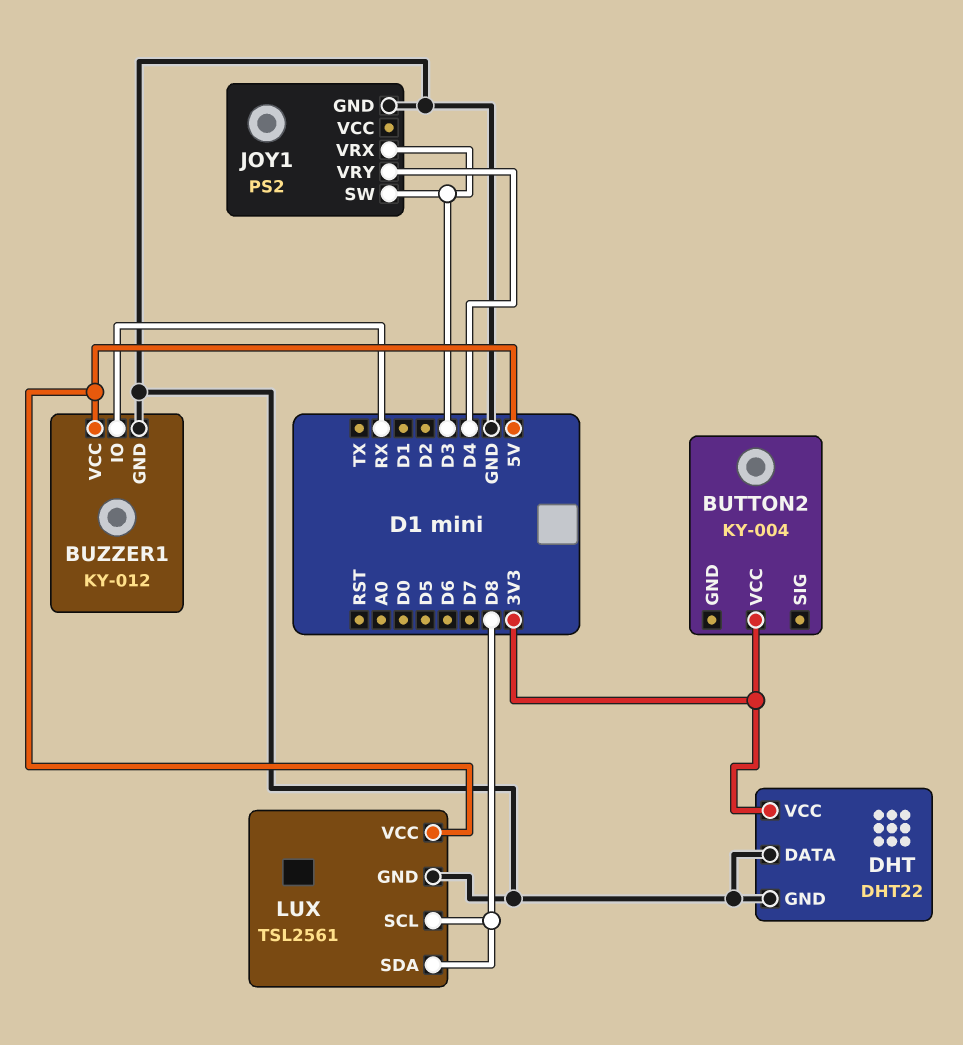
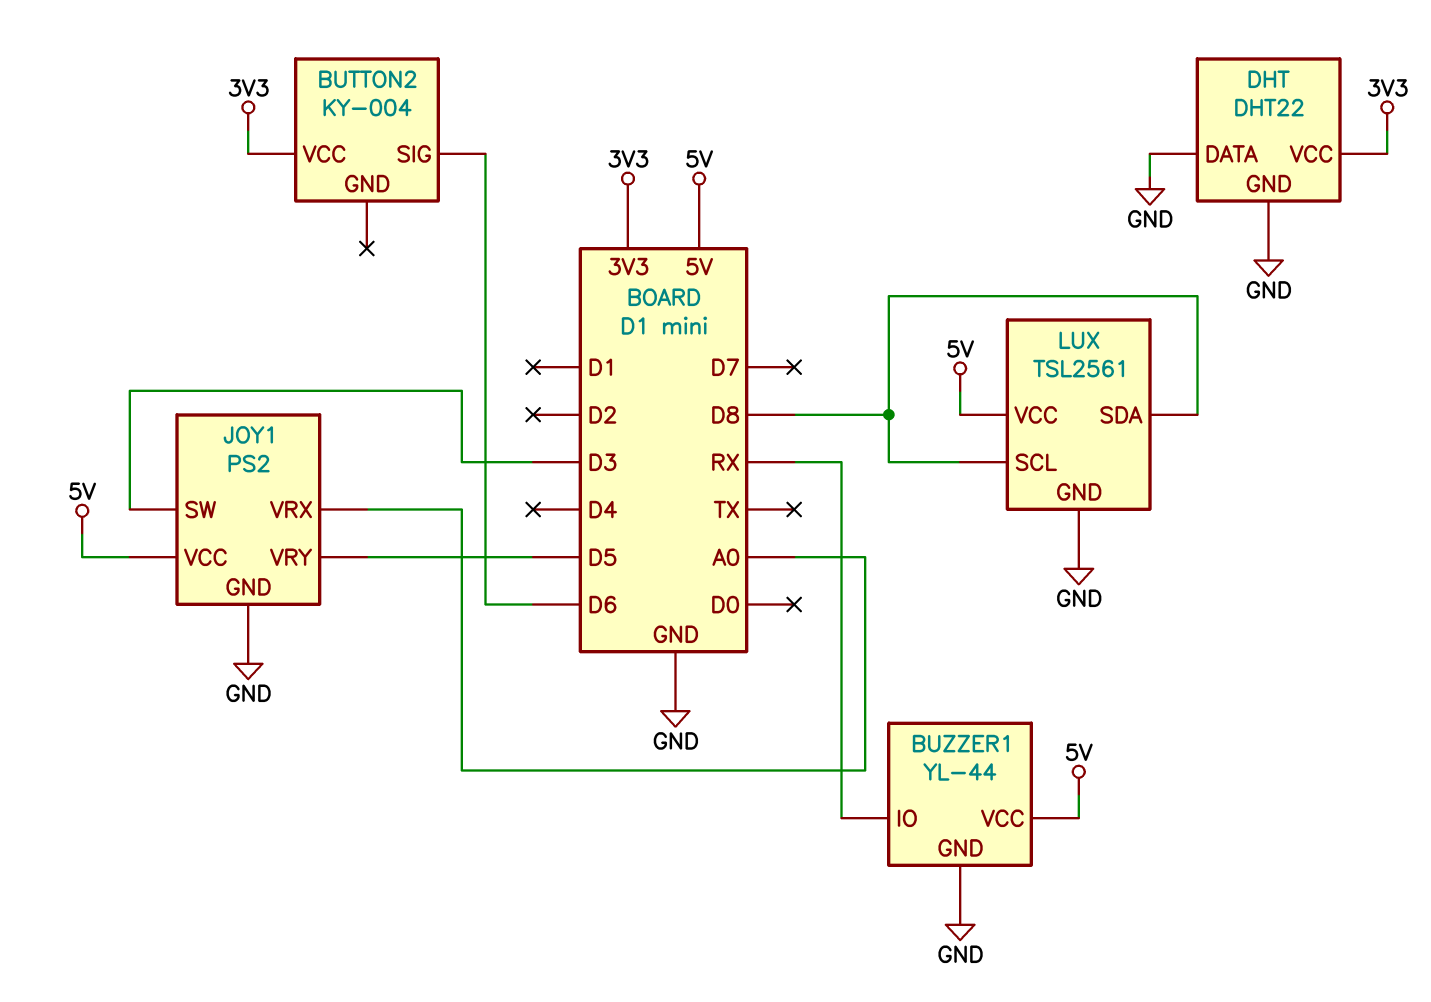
BUTTON2 pin SIG: none -> D6
BUZZER1: KY-012 -> YL-44
JOY1 pin VCC: none -> 5V
JOY1 pin VRX: D3 -> A0
JOY1 pin VRY: D4 -> D5

